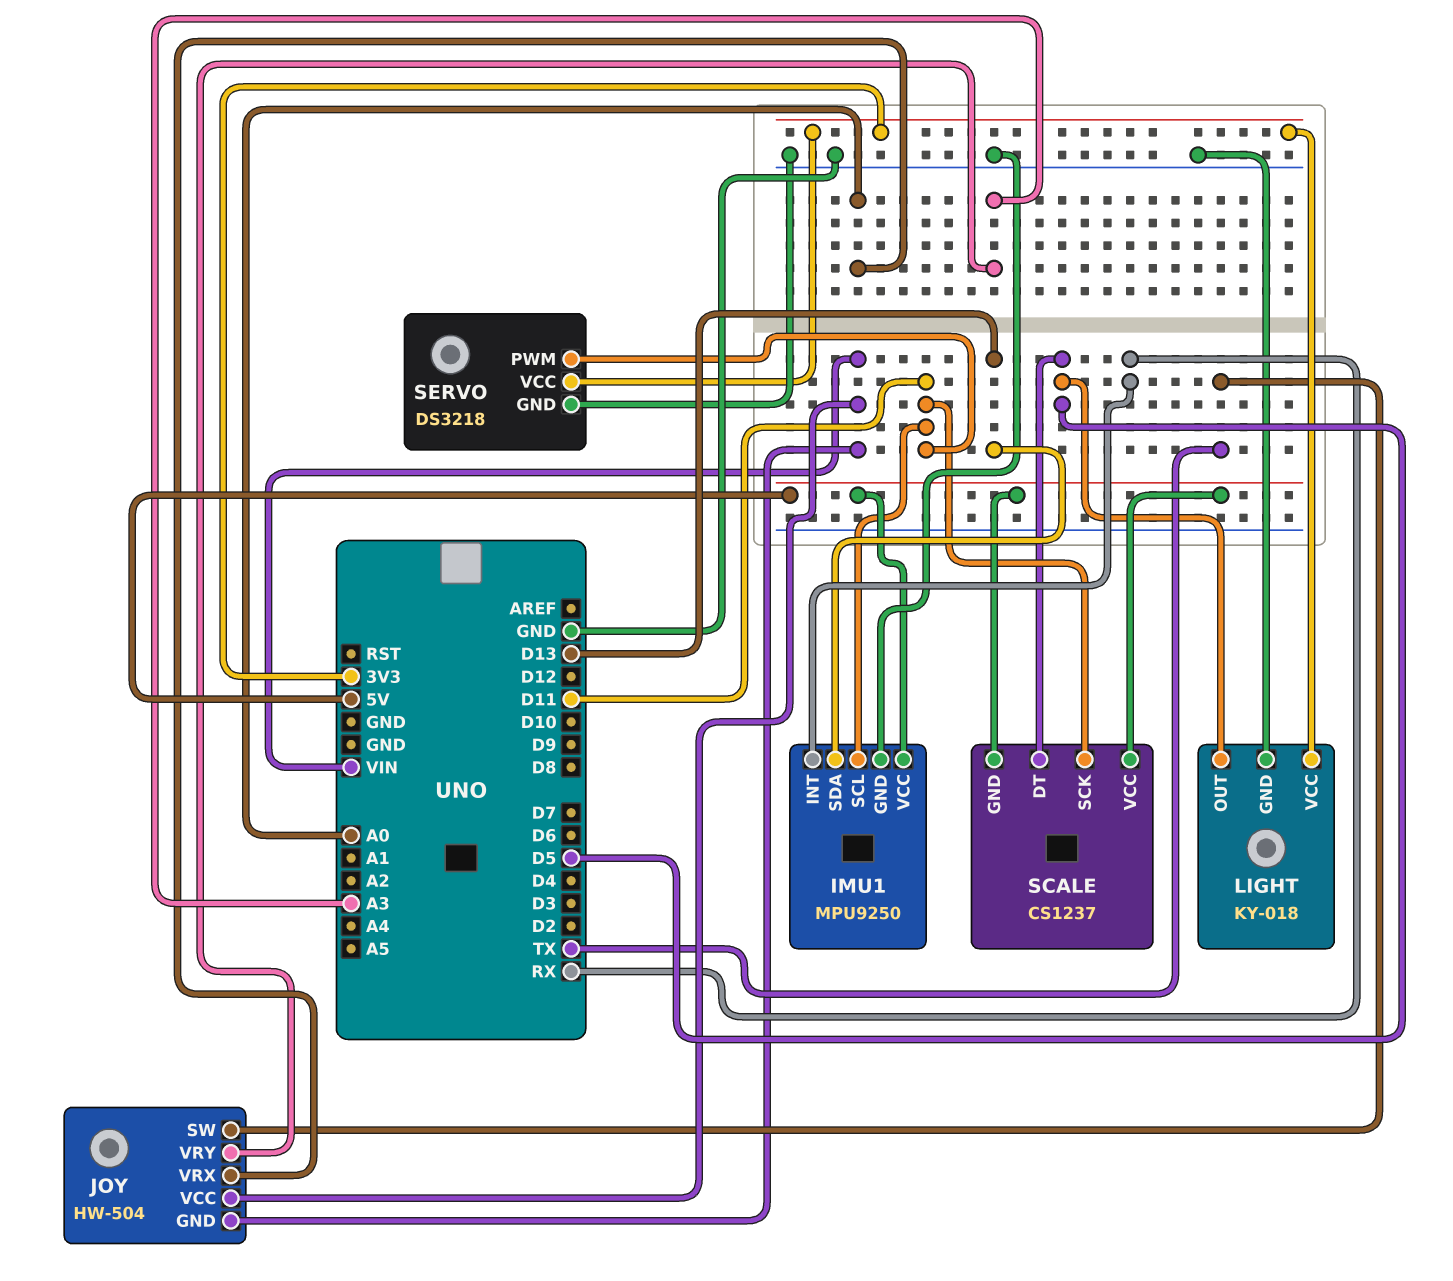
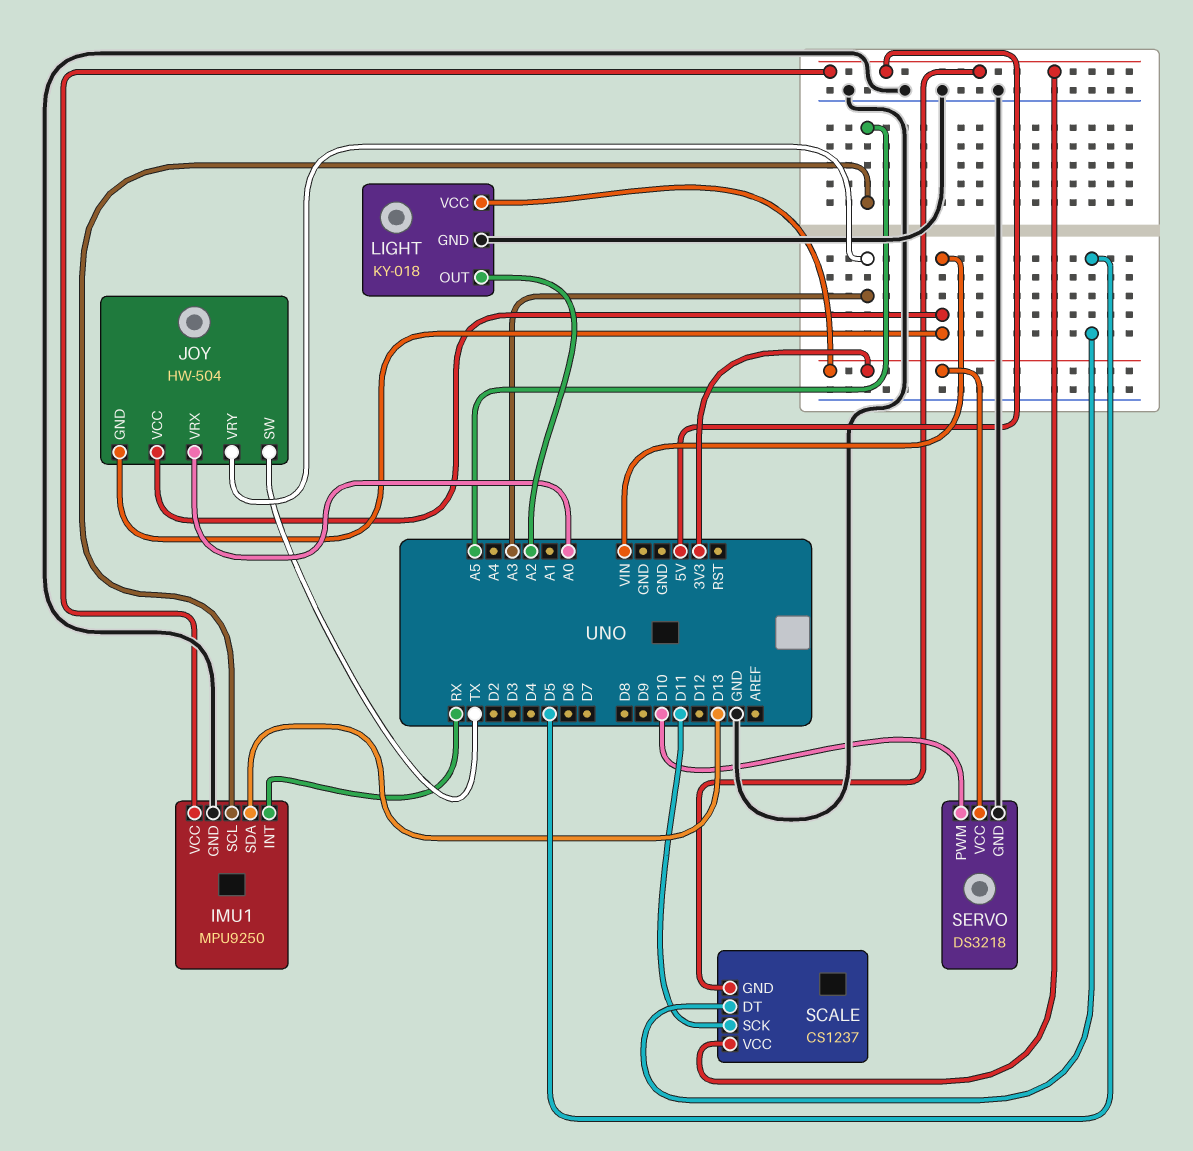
IMU1 pin SCL: D11 -> A5
LIGHT pin OUT: D5 -> A2
SERVO pin PWM: D11 -> D10

